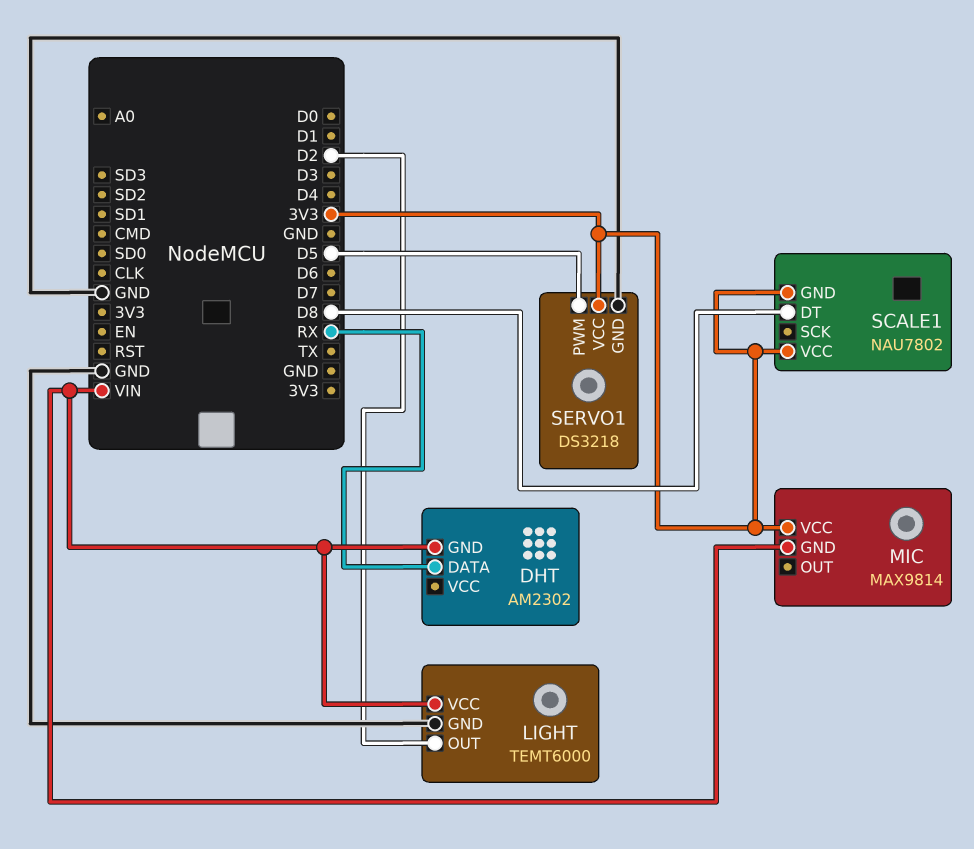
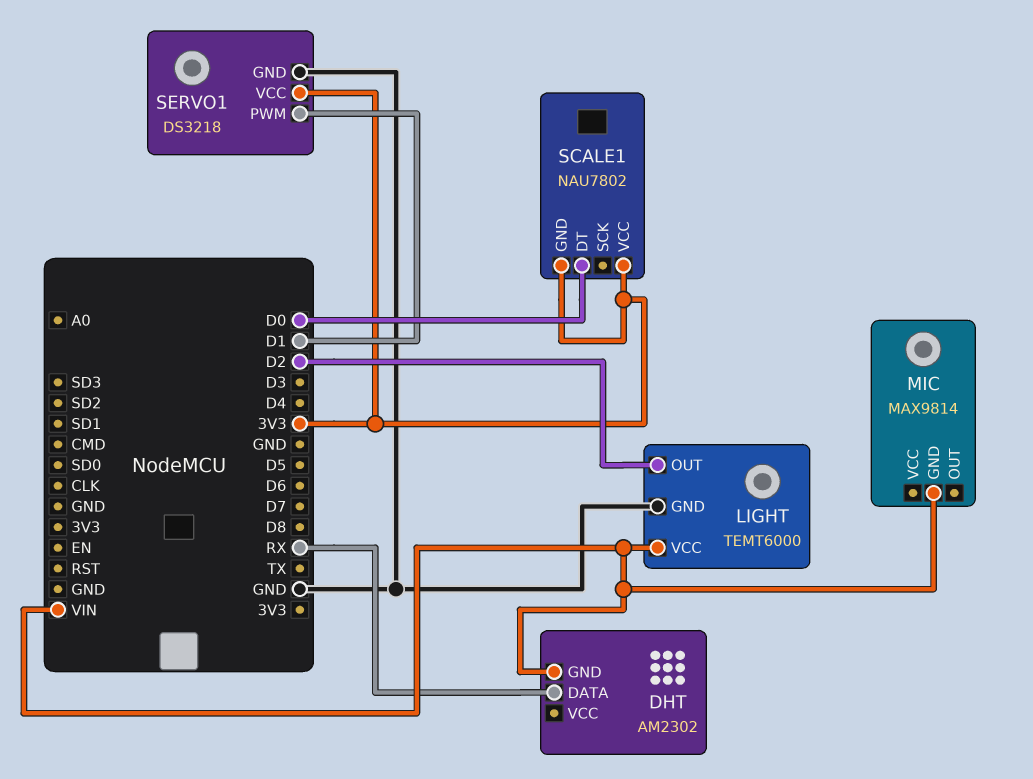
MIC pin VCC: 3V3 -> none
SCALE1 pin DT: D8 -> D0
SERVO1 pin PWM: D5 -> D1

